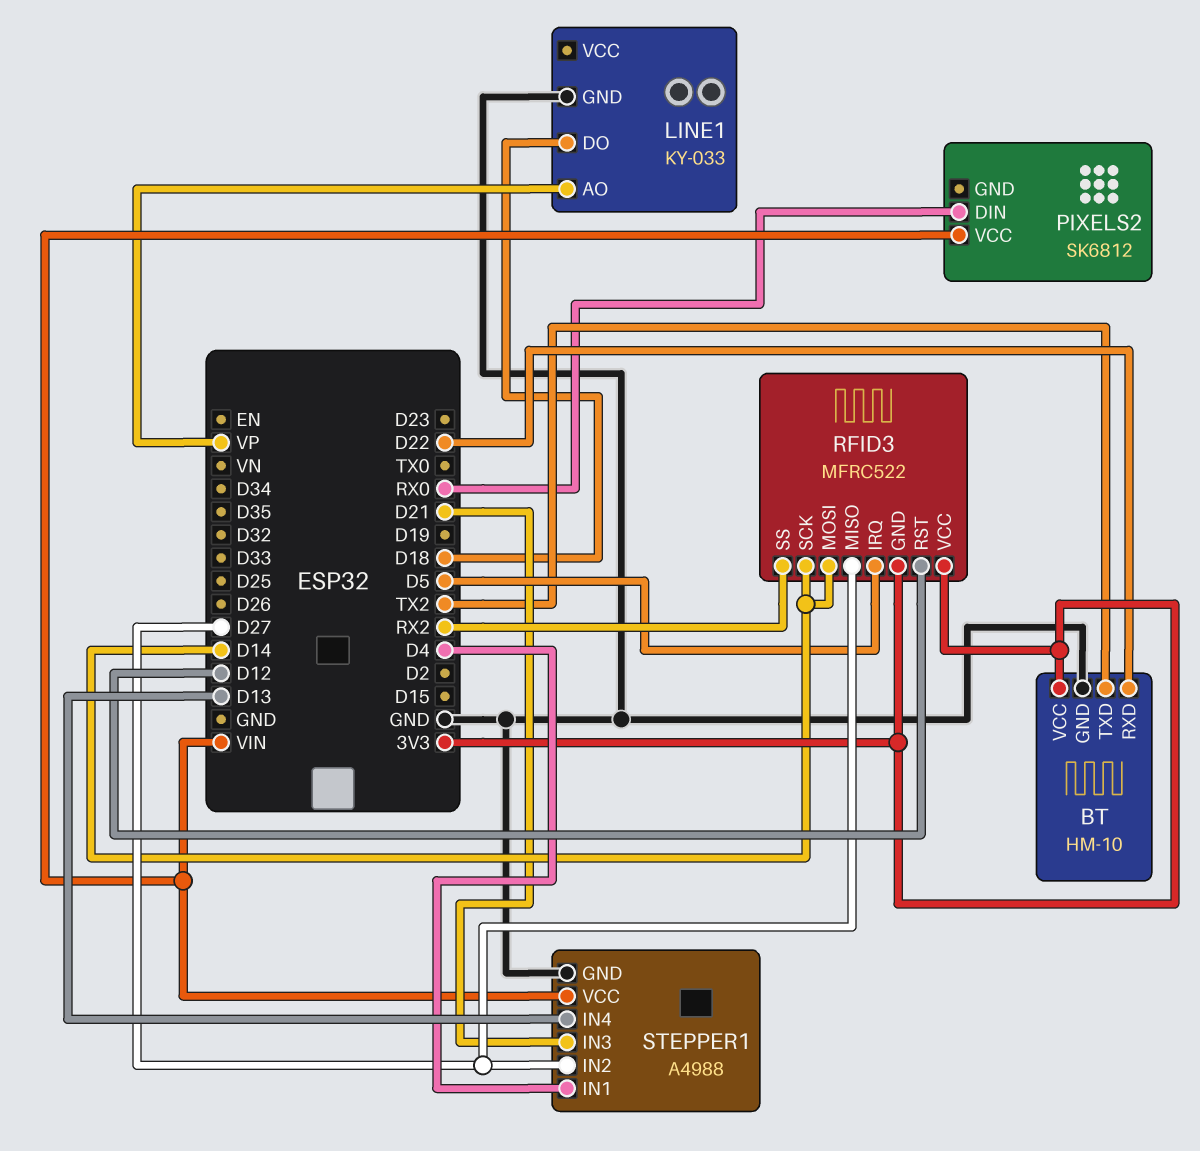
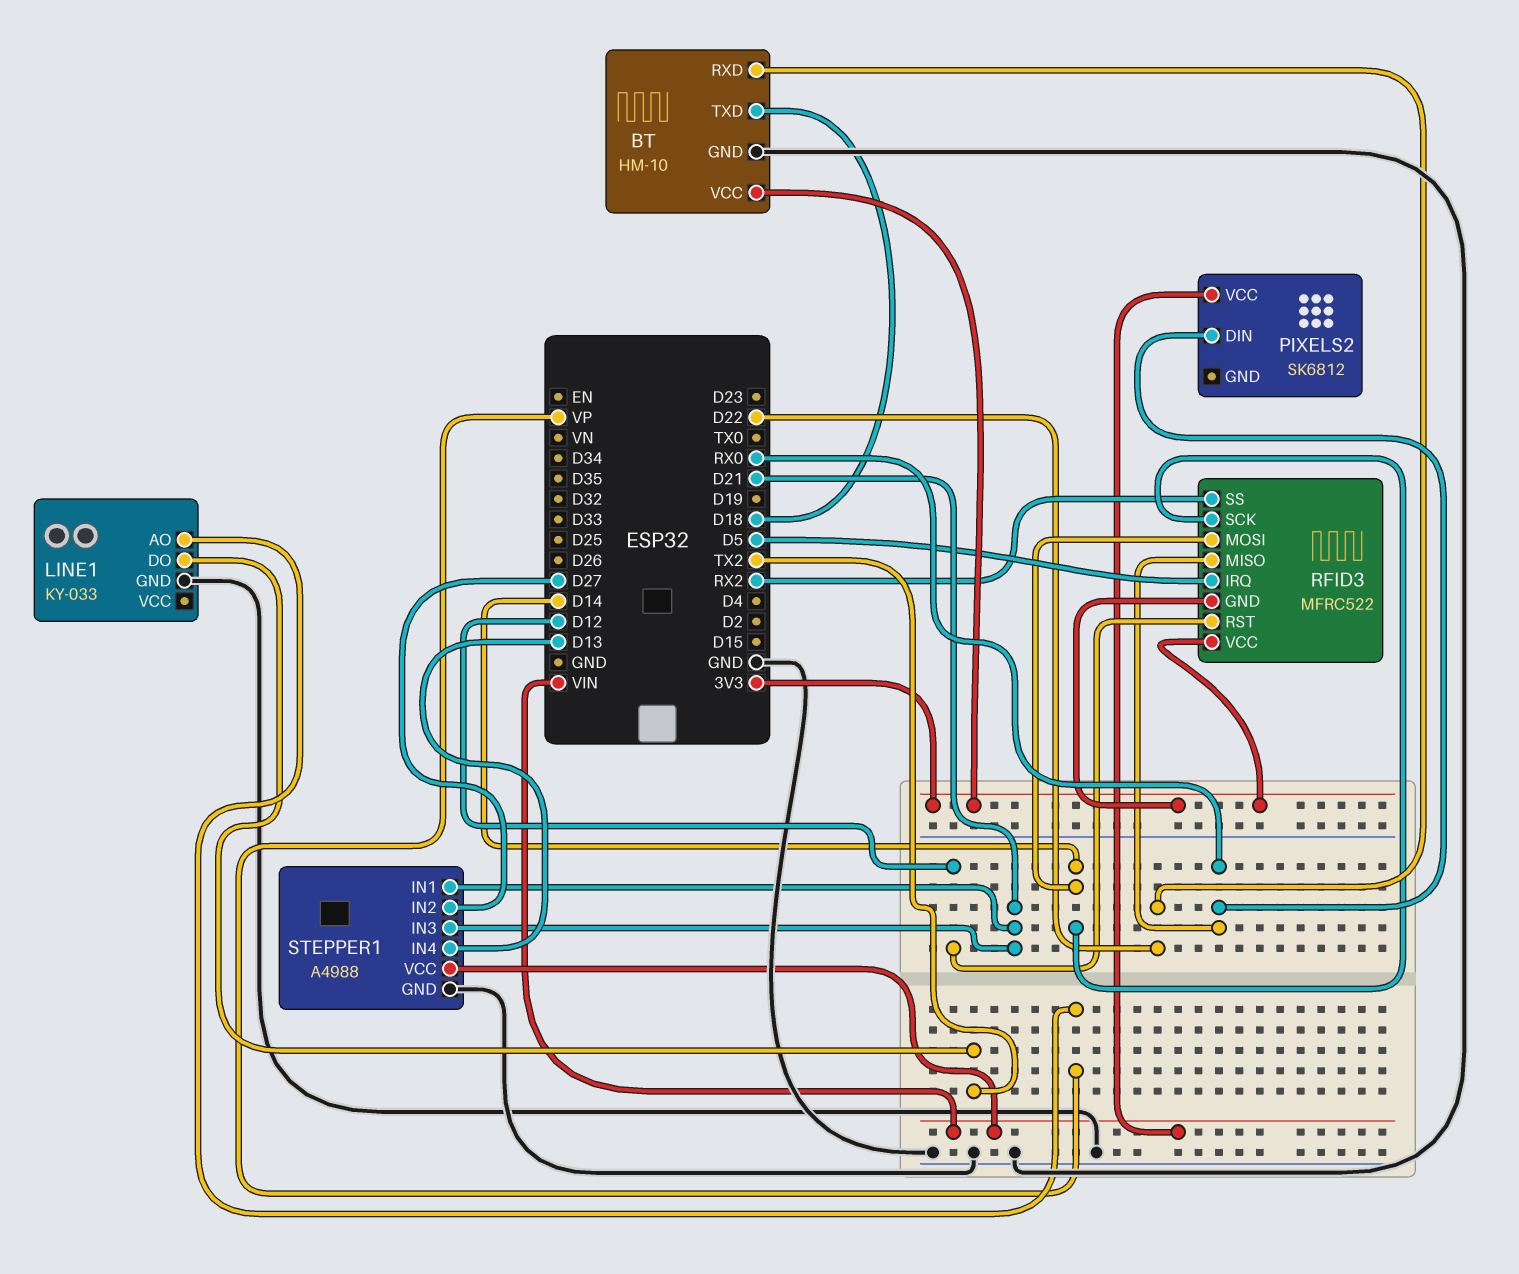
BT pin TXD: TX2 -> D18
LINE1 pin DO: D18 -> TX2
RFID3 pin MISO: D27 -> RX0
STEPPER1 pin IN1: D4 -> D21

